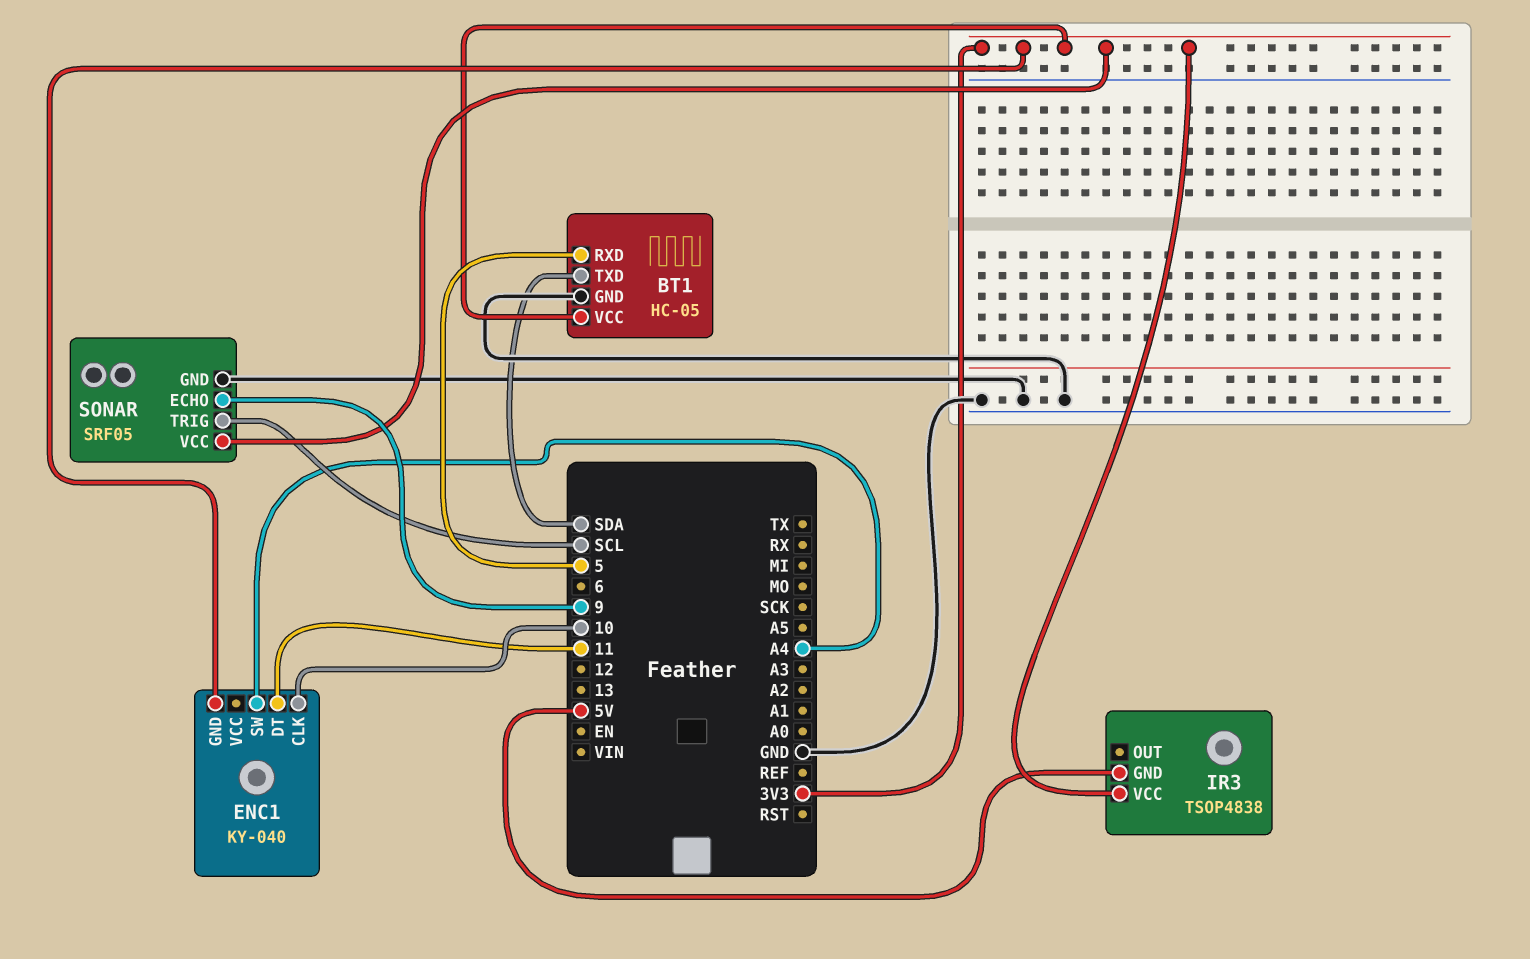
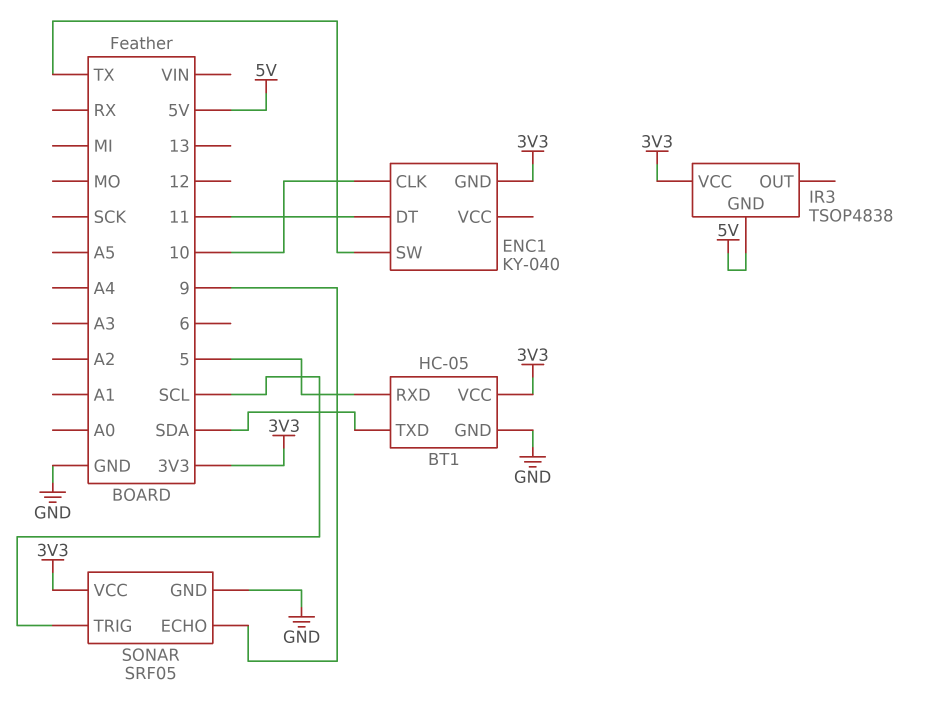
ENC1 pin SW: A4 -> TX

